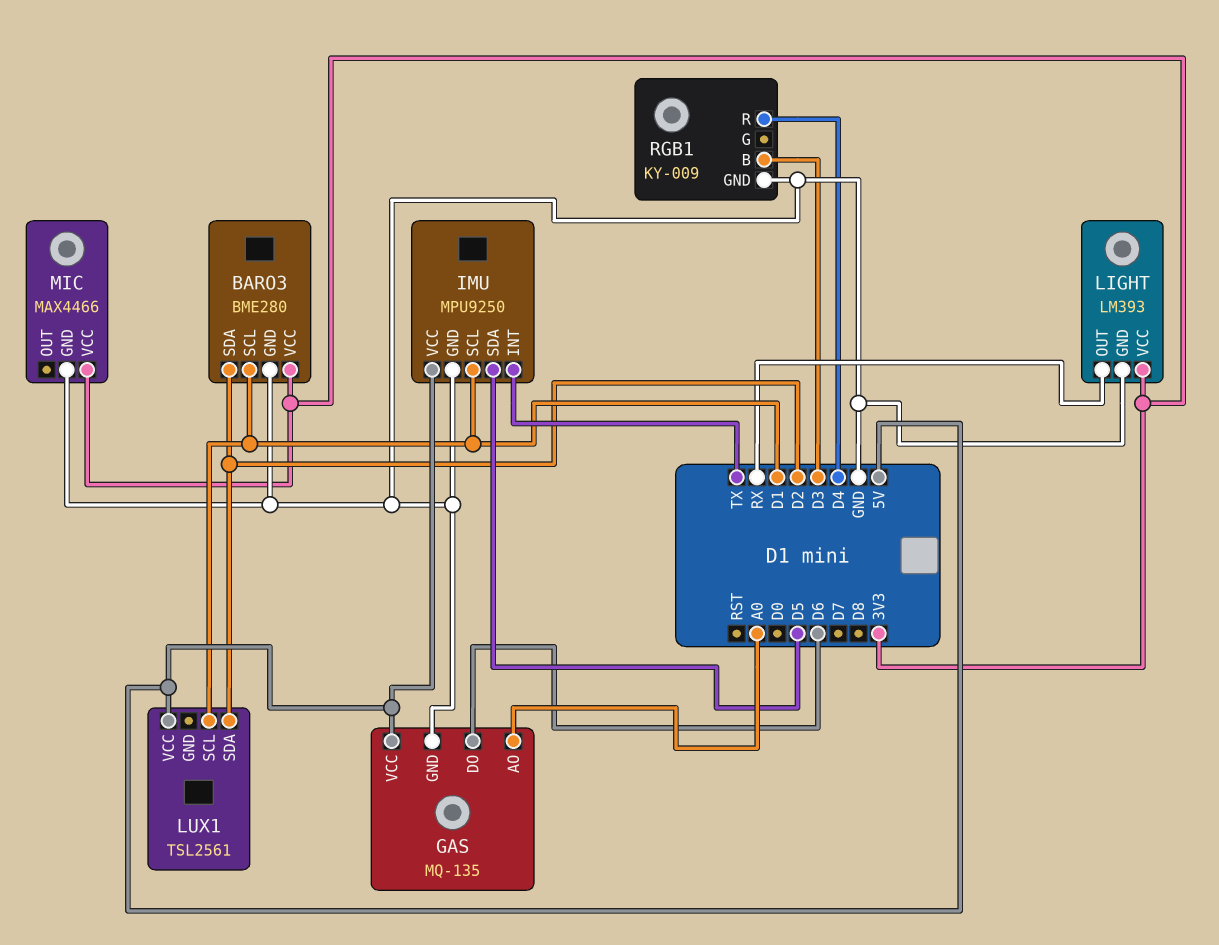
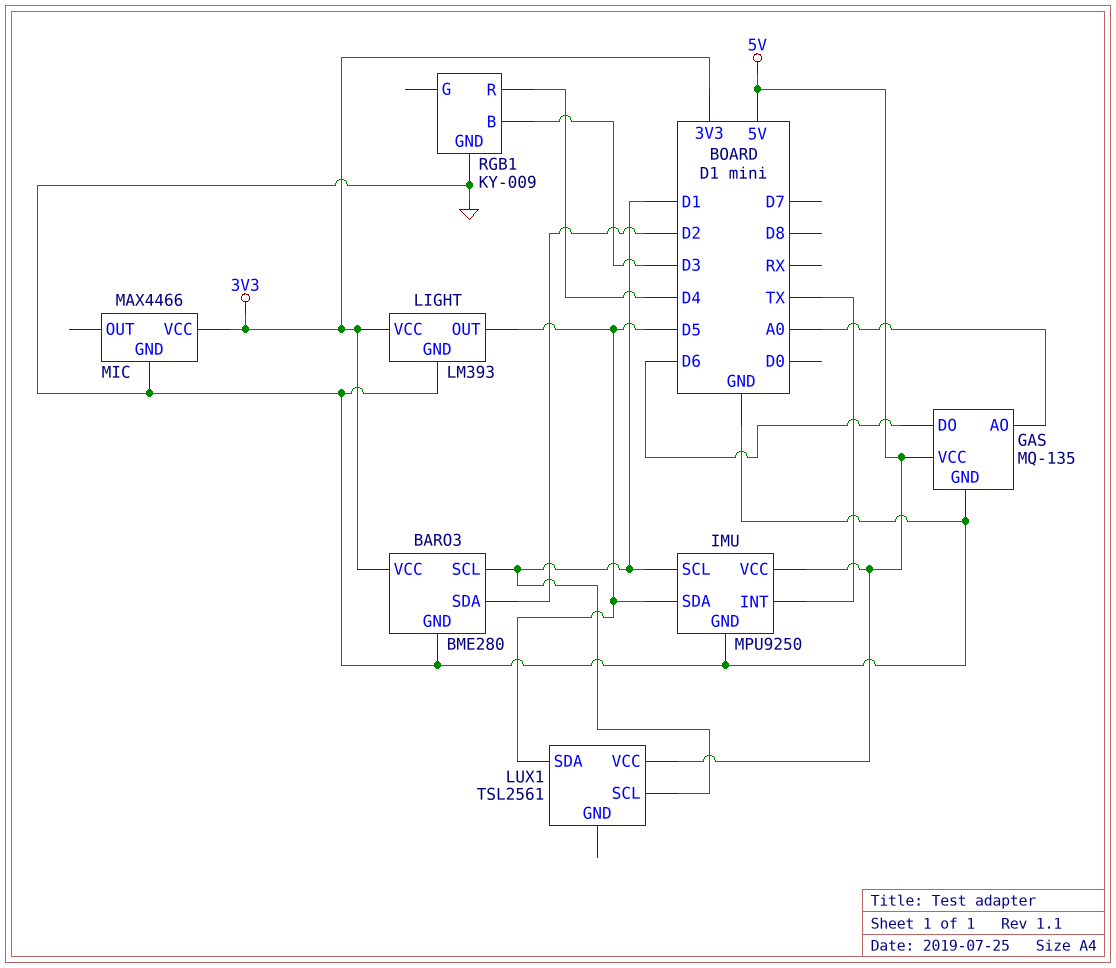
LIGHT pin OUT: RX -> D5
LUX1 pin SDA: D2 -> D5

